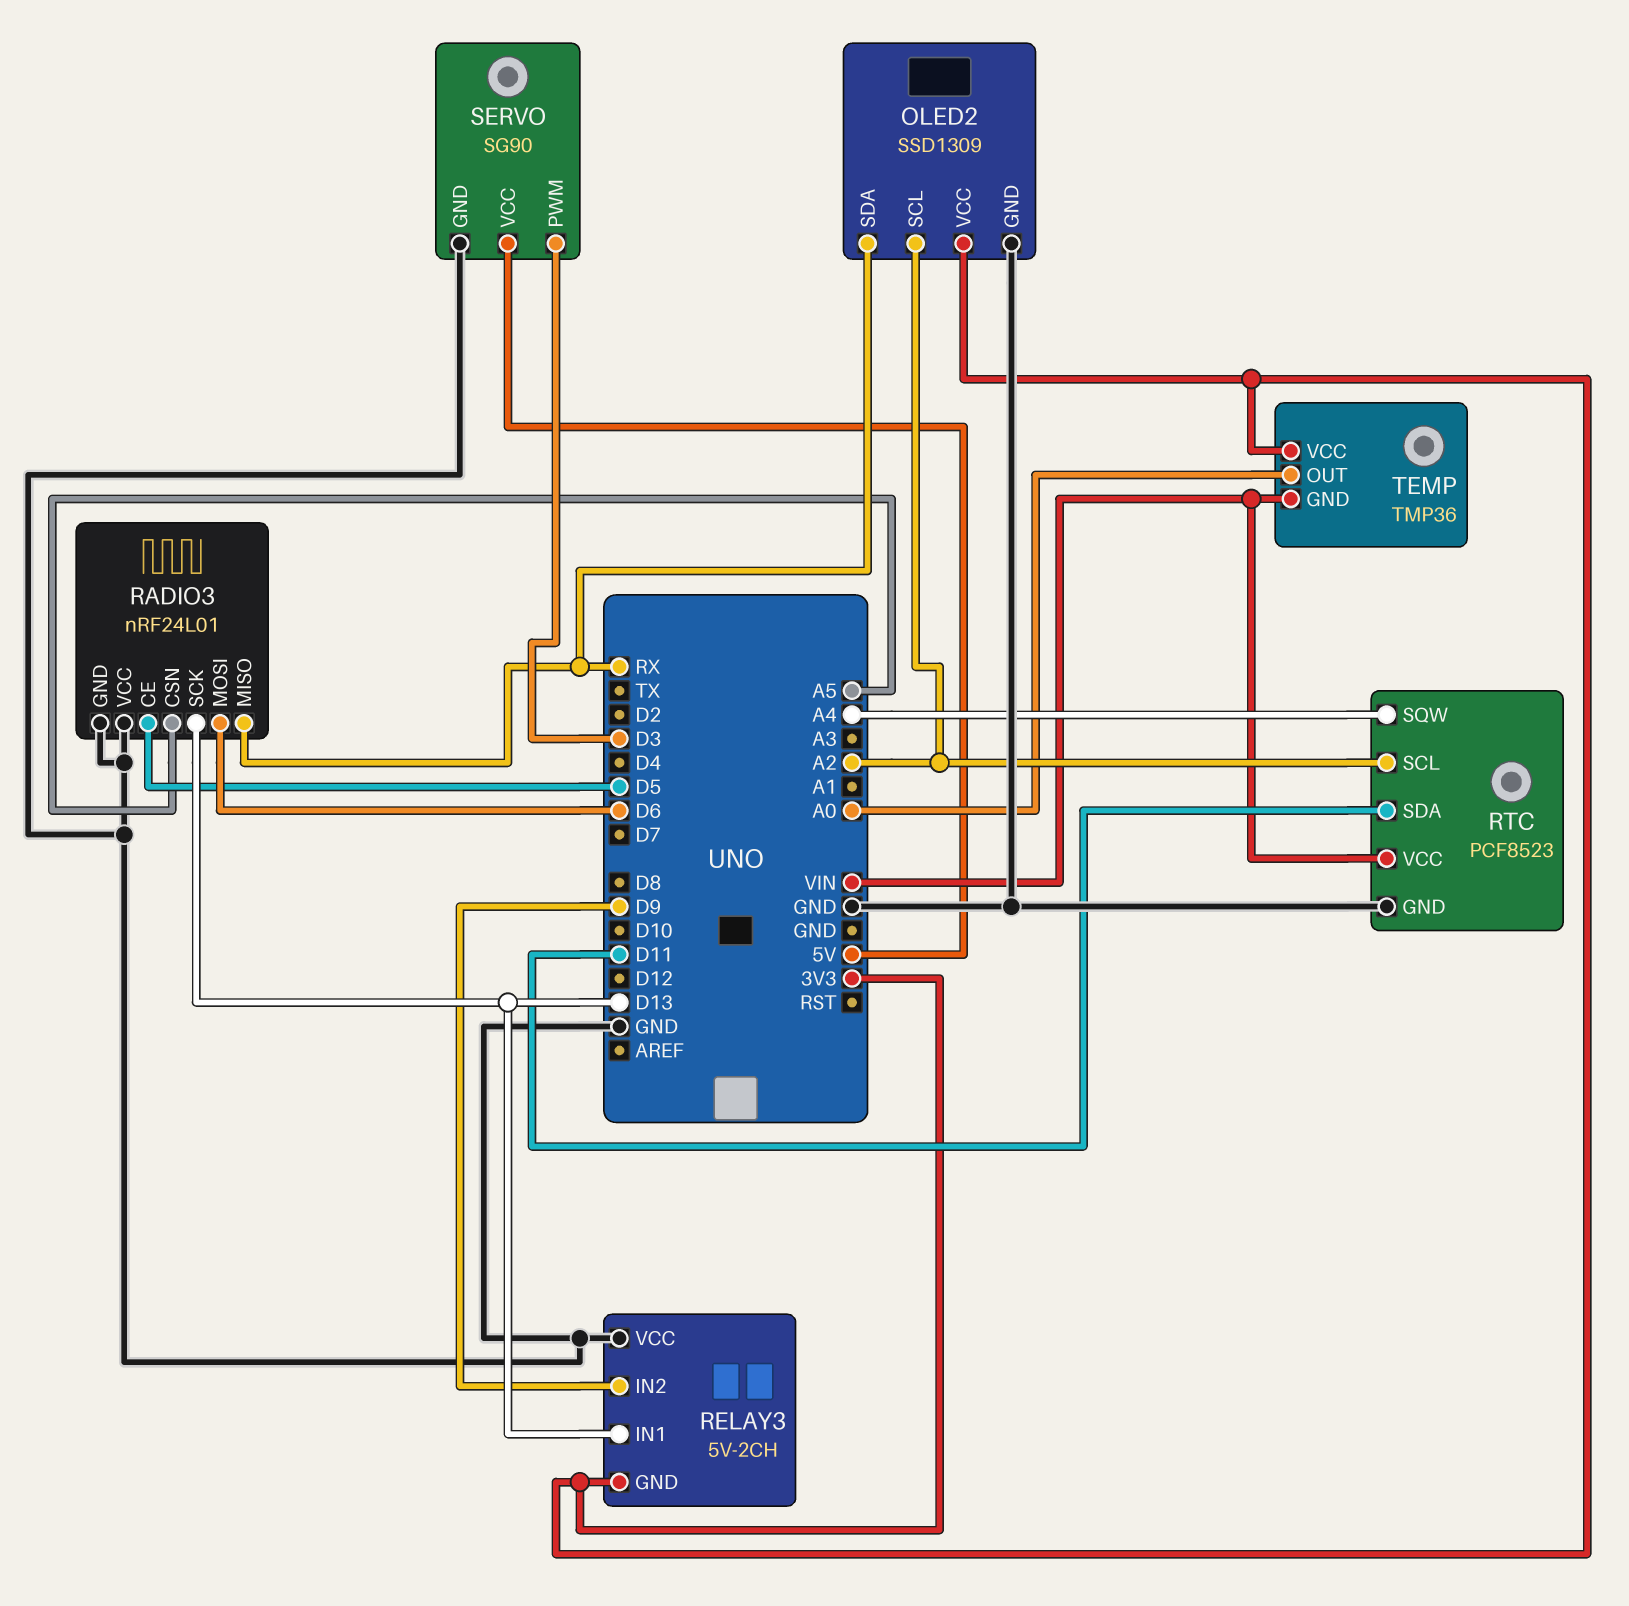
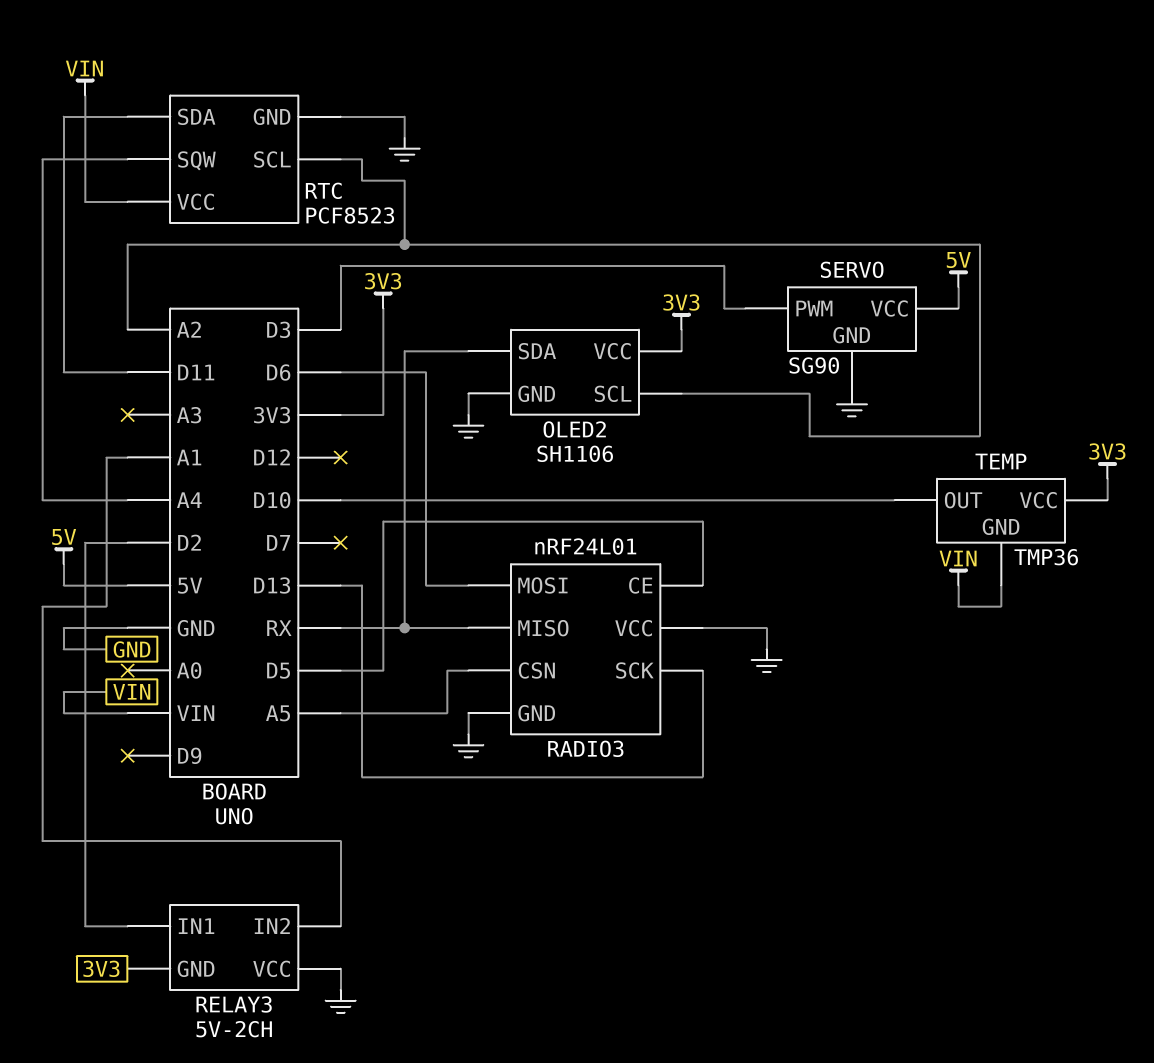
OLED2: SSD1309 -> SH1106
RELAY3 pin IN1: D13 -> D2
RELAY3 pin IN2: D9 -> A1
TEMP pin OUT: A0 -> D10

